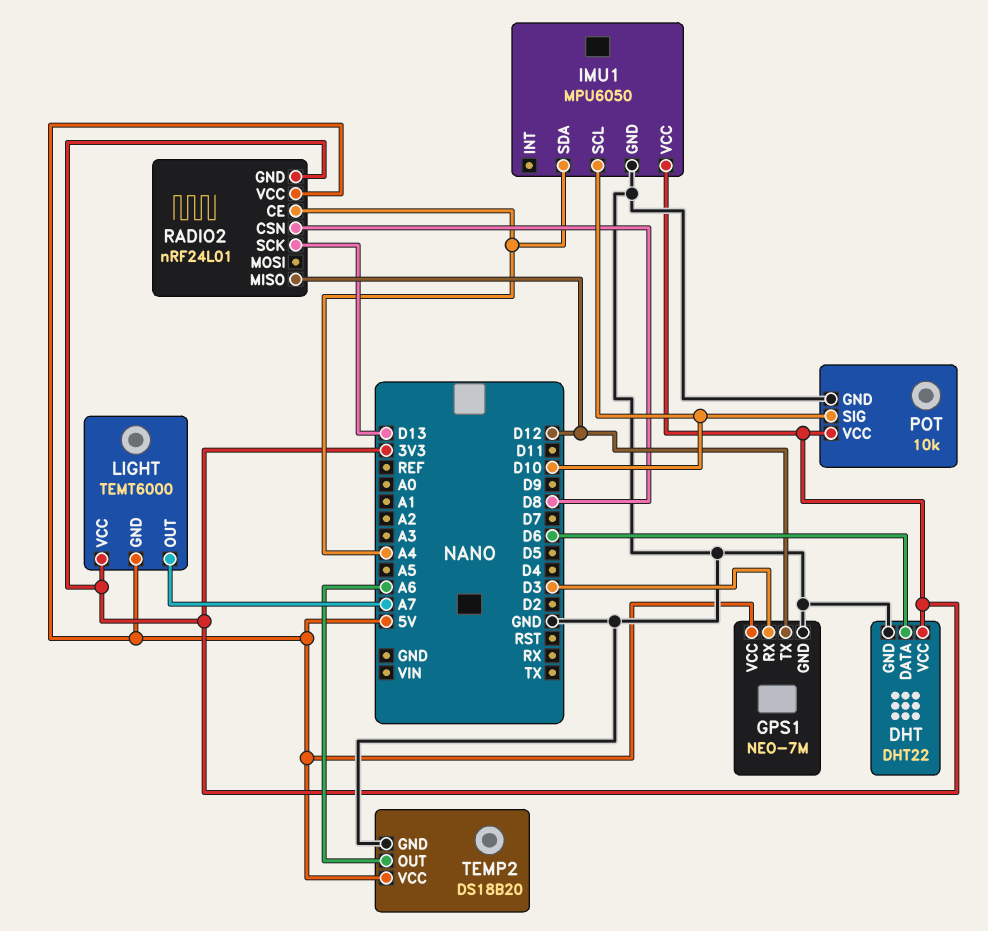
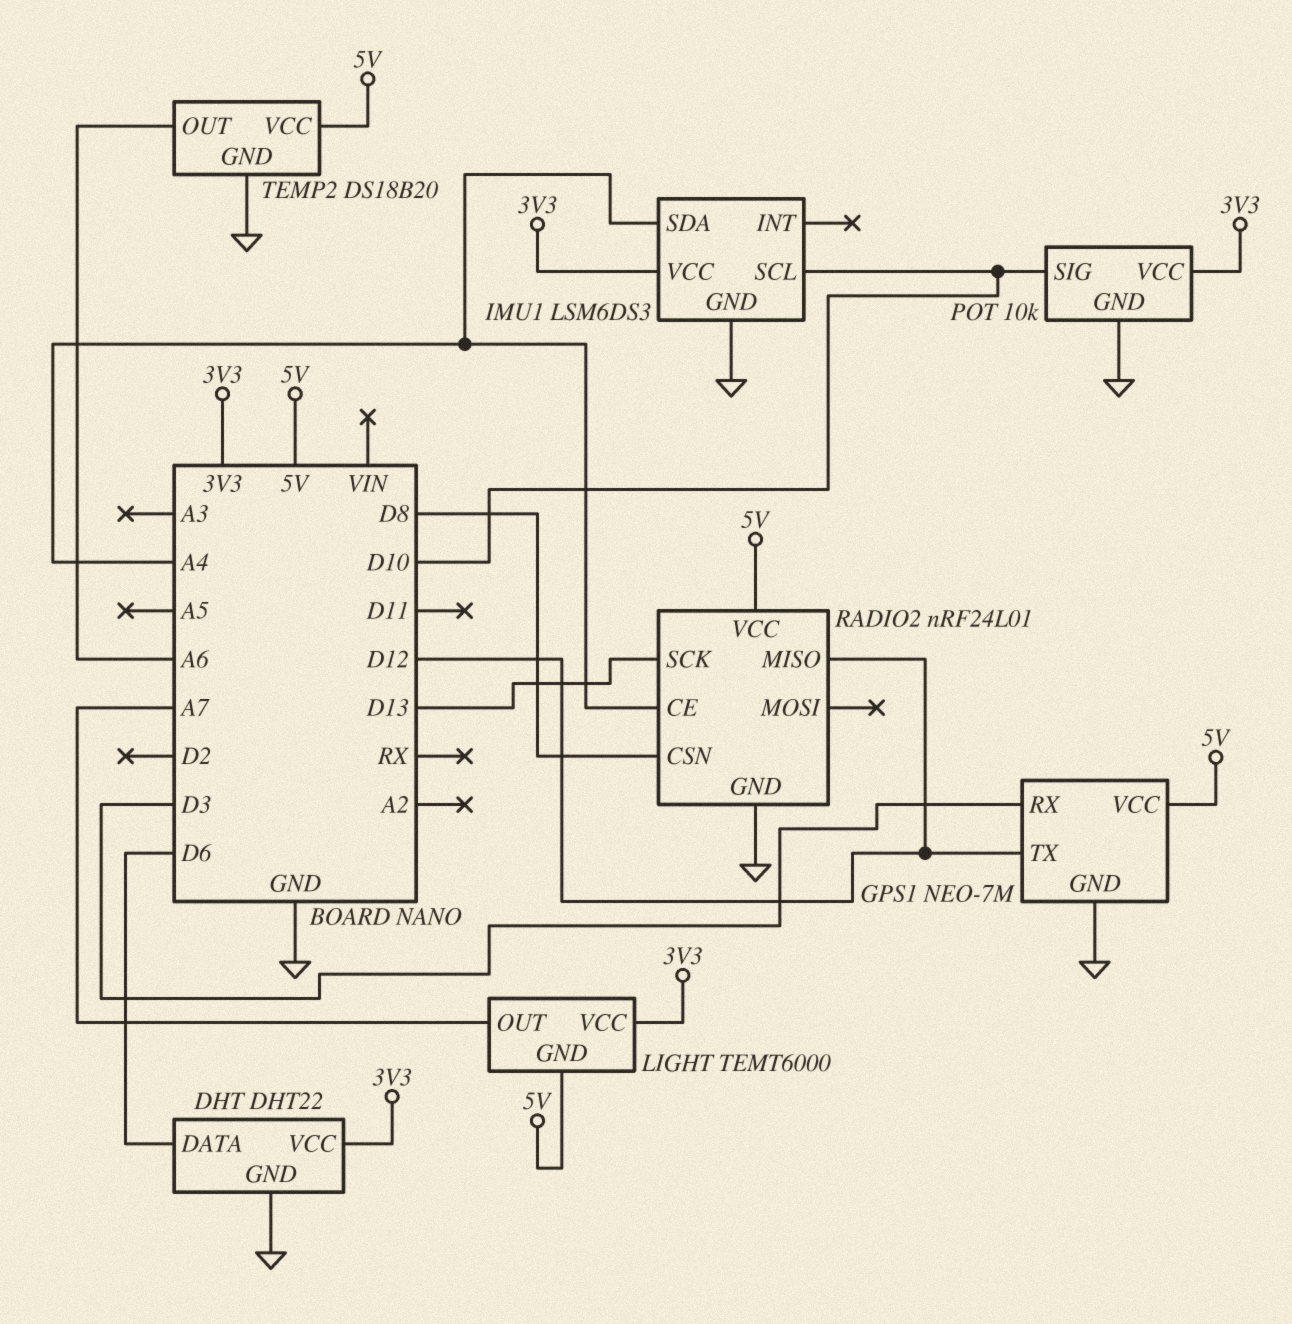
IMU1: MPU6050 -> LSM6DS3
RADIO2 pin GND: 3V3 -> GND

